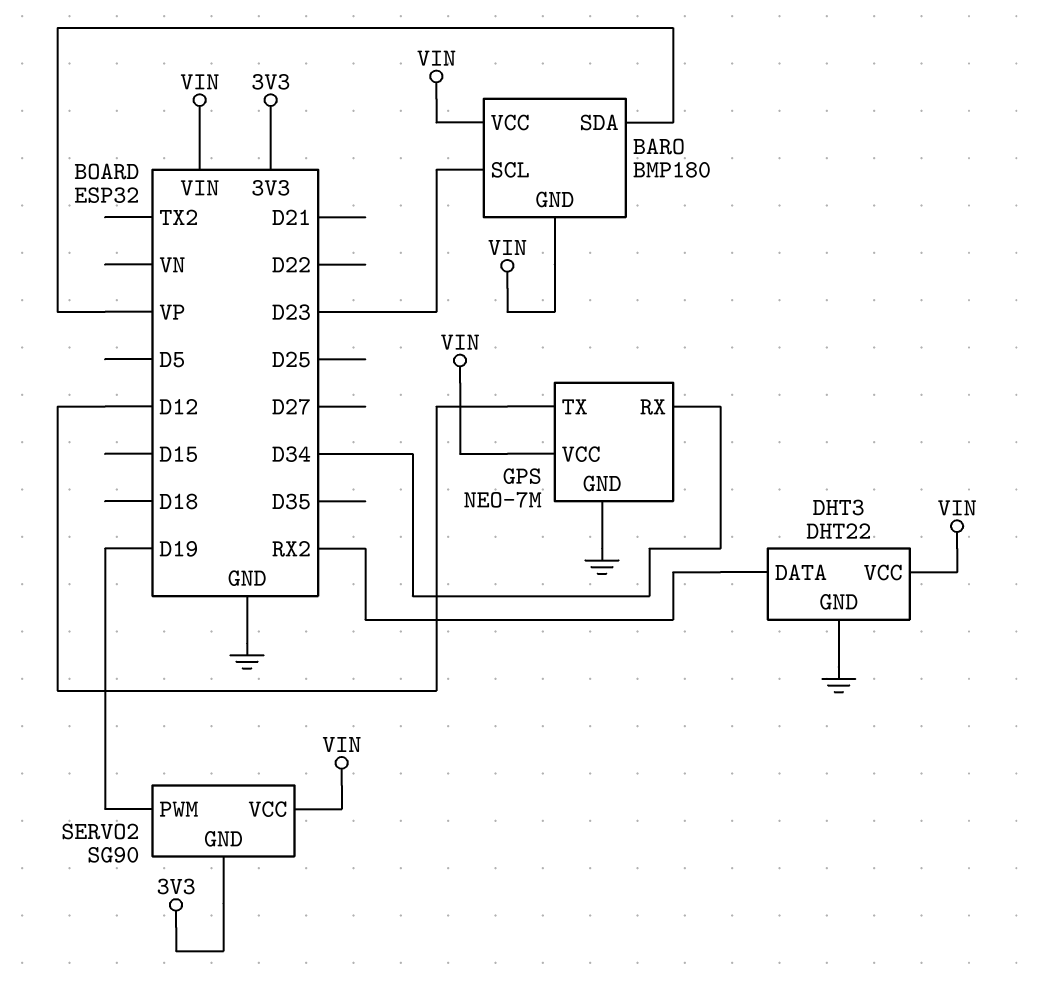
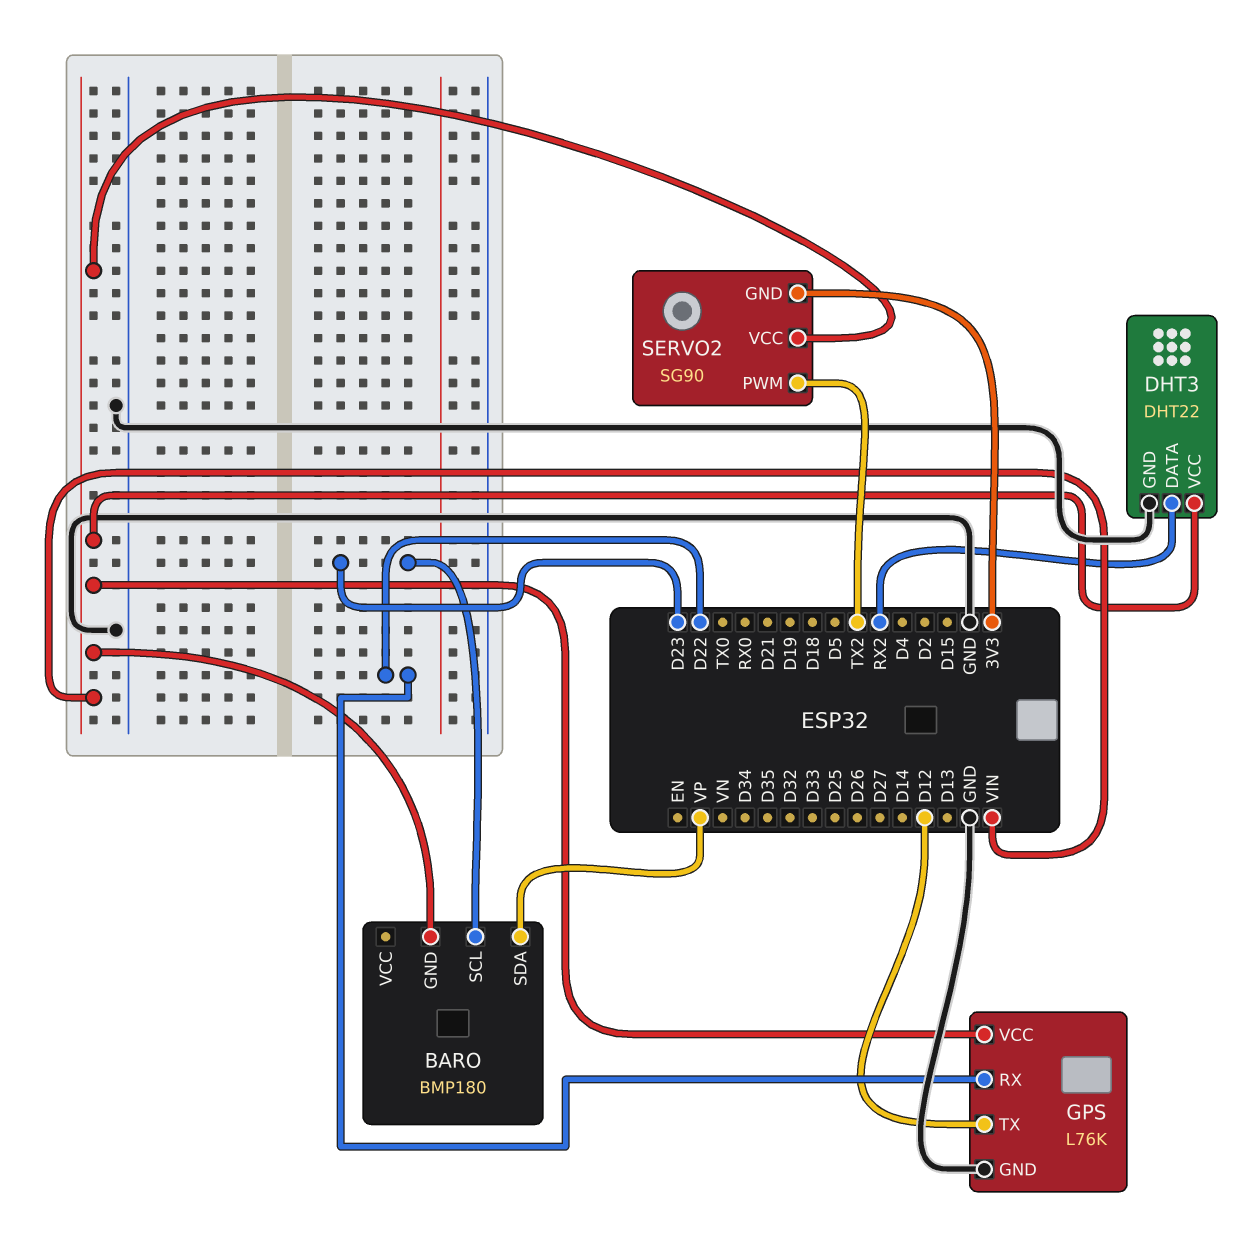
BARO pin VCC: VIN -> none
GPS: NEO-7M -> L76K
GPS pin RX: D34 -> D22
SERVO2 pin PWM: D19 -> TX2

